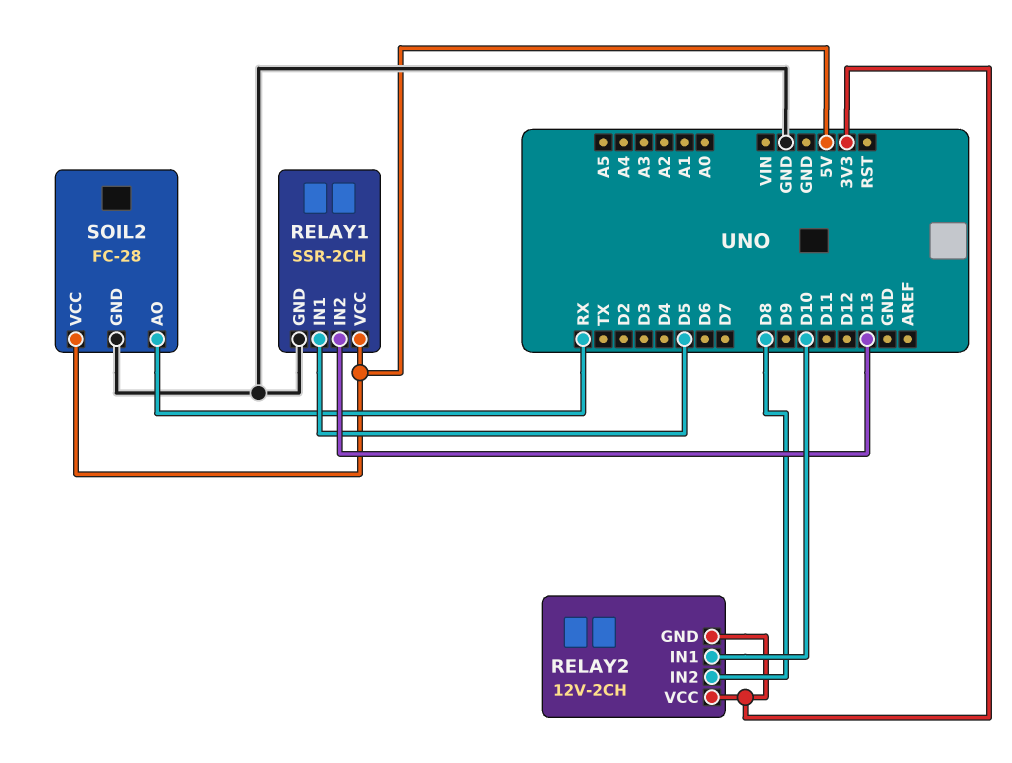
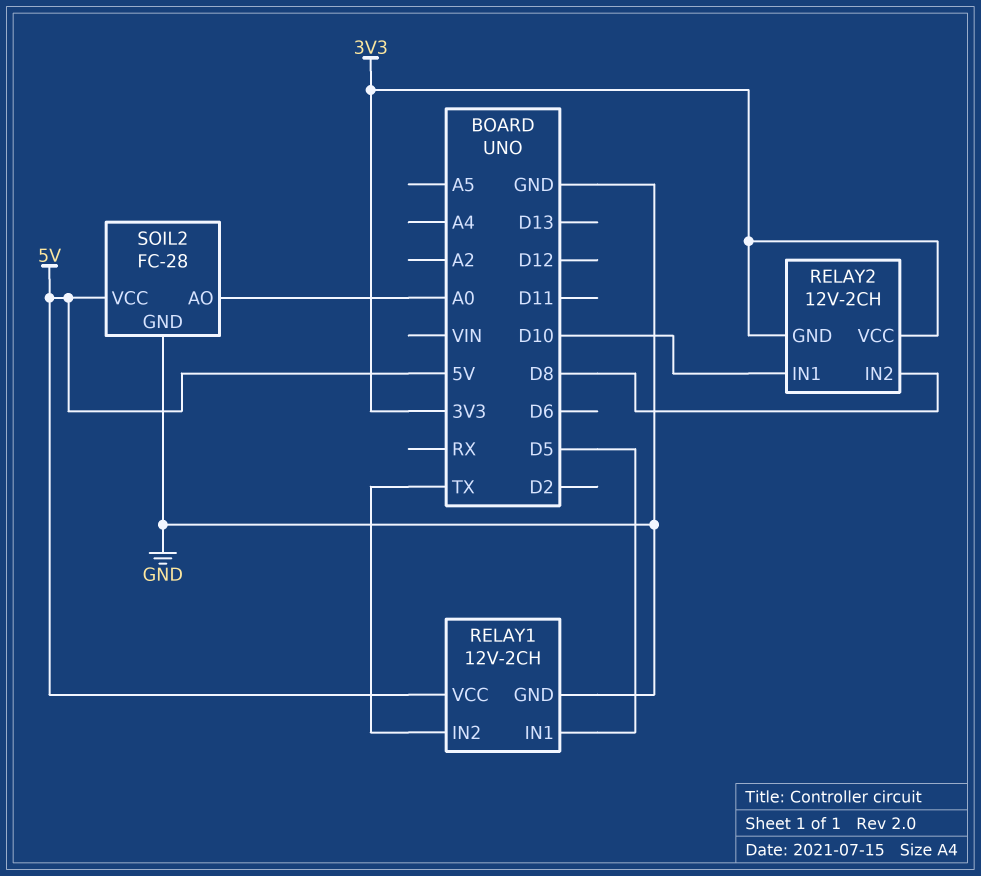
RELAY1: SSR-2CH -> 12V-2CH
RELAY1 pin IN2: D13 -> TX
SOIL2 pin AO: RX -> A0

